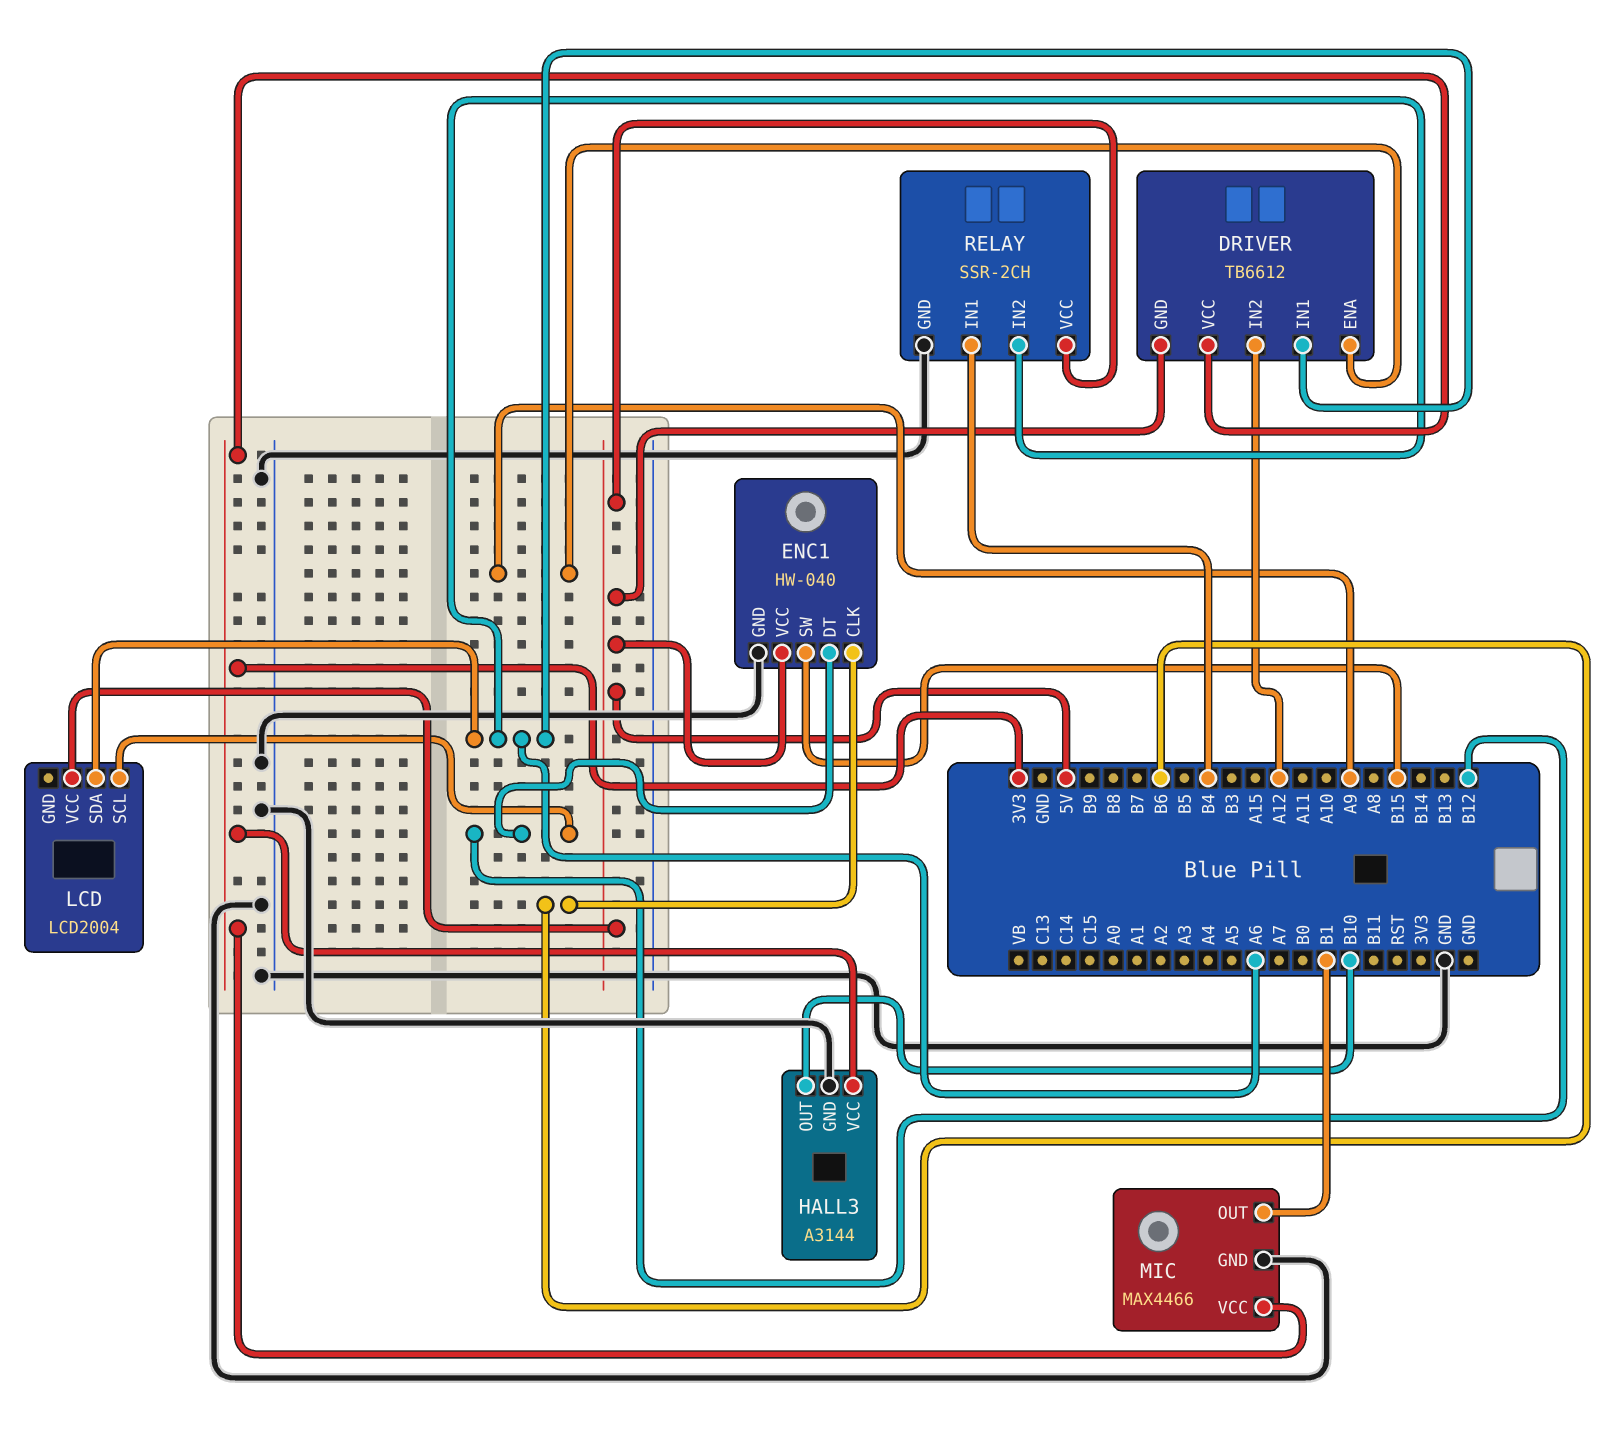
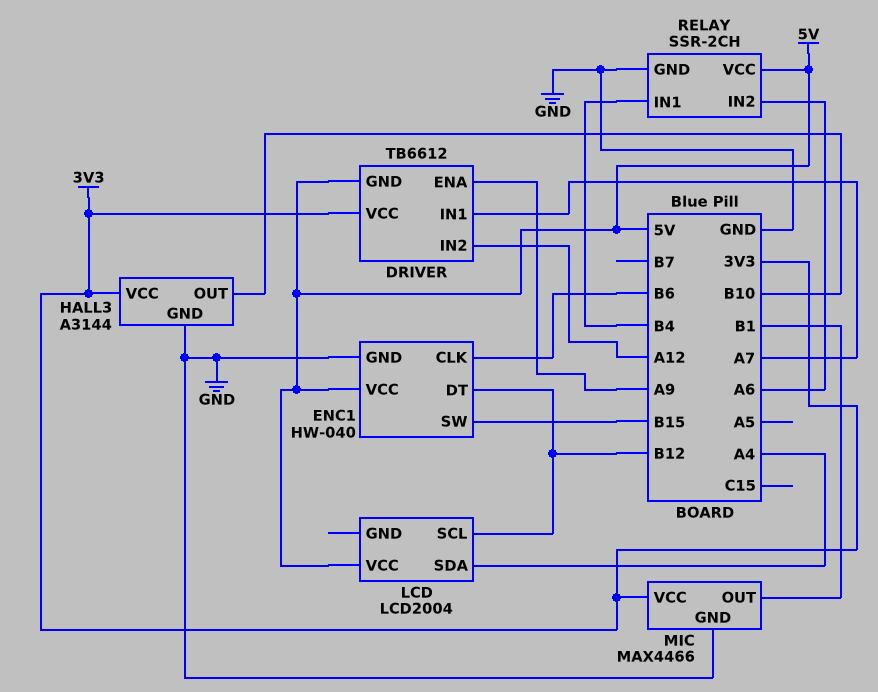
DRIVER pin IN1: A6 -> A7
LCD pin SDA: A6 -> A4

